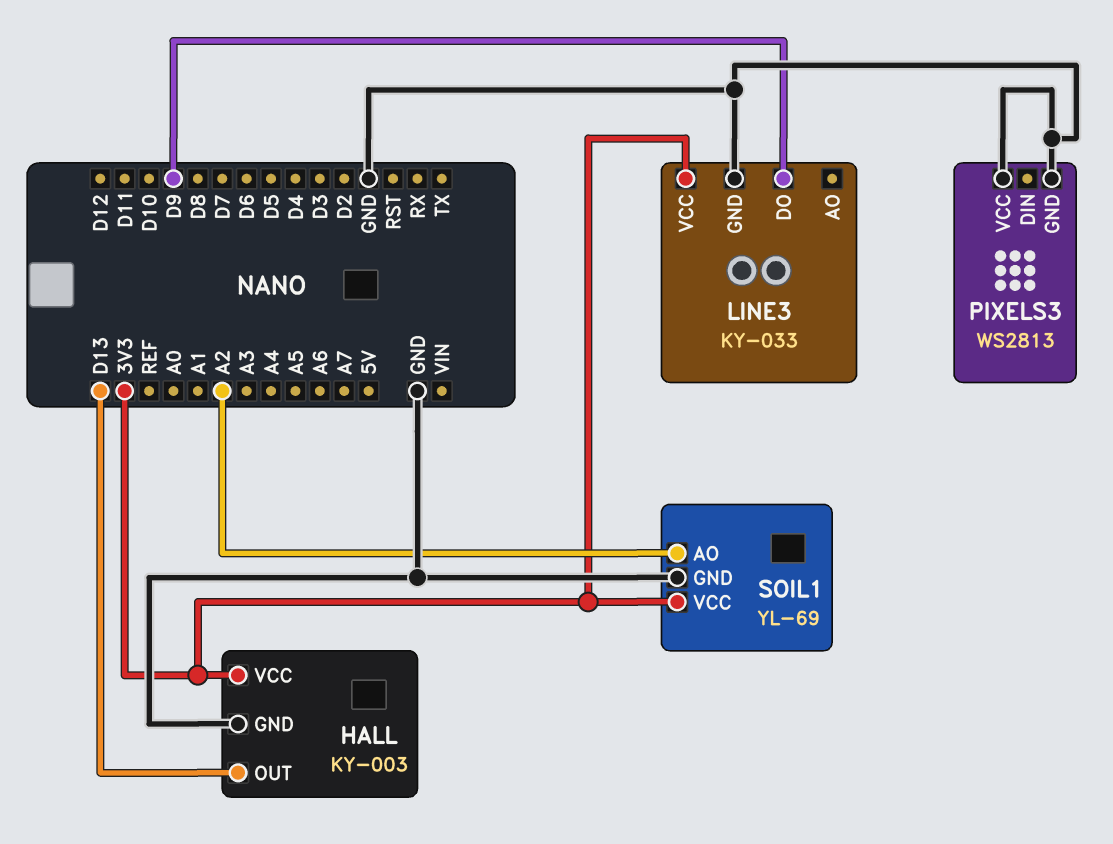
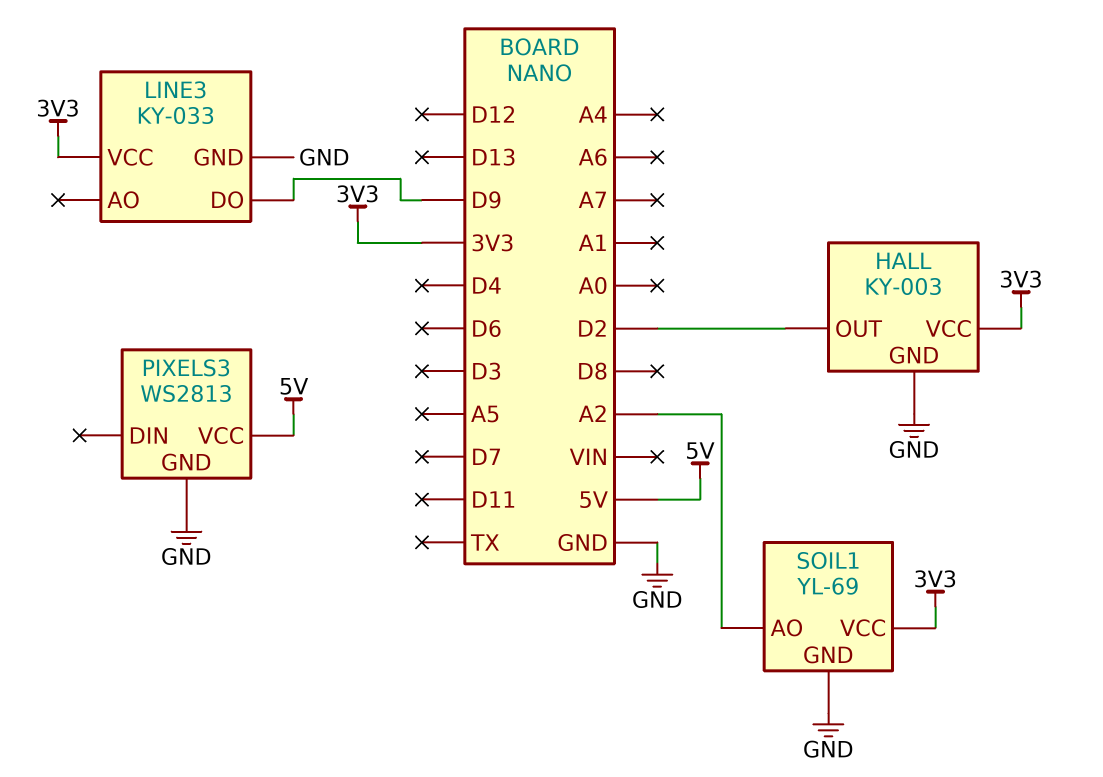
HALL pin OUT: D13 -> D2
PIXELS3 pin VCC: GND -> 5V

